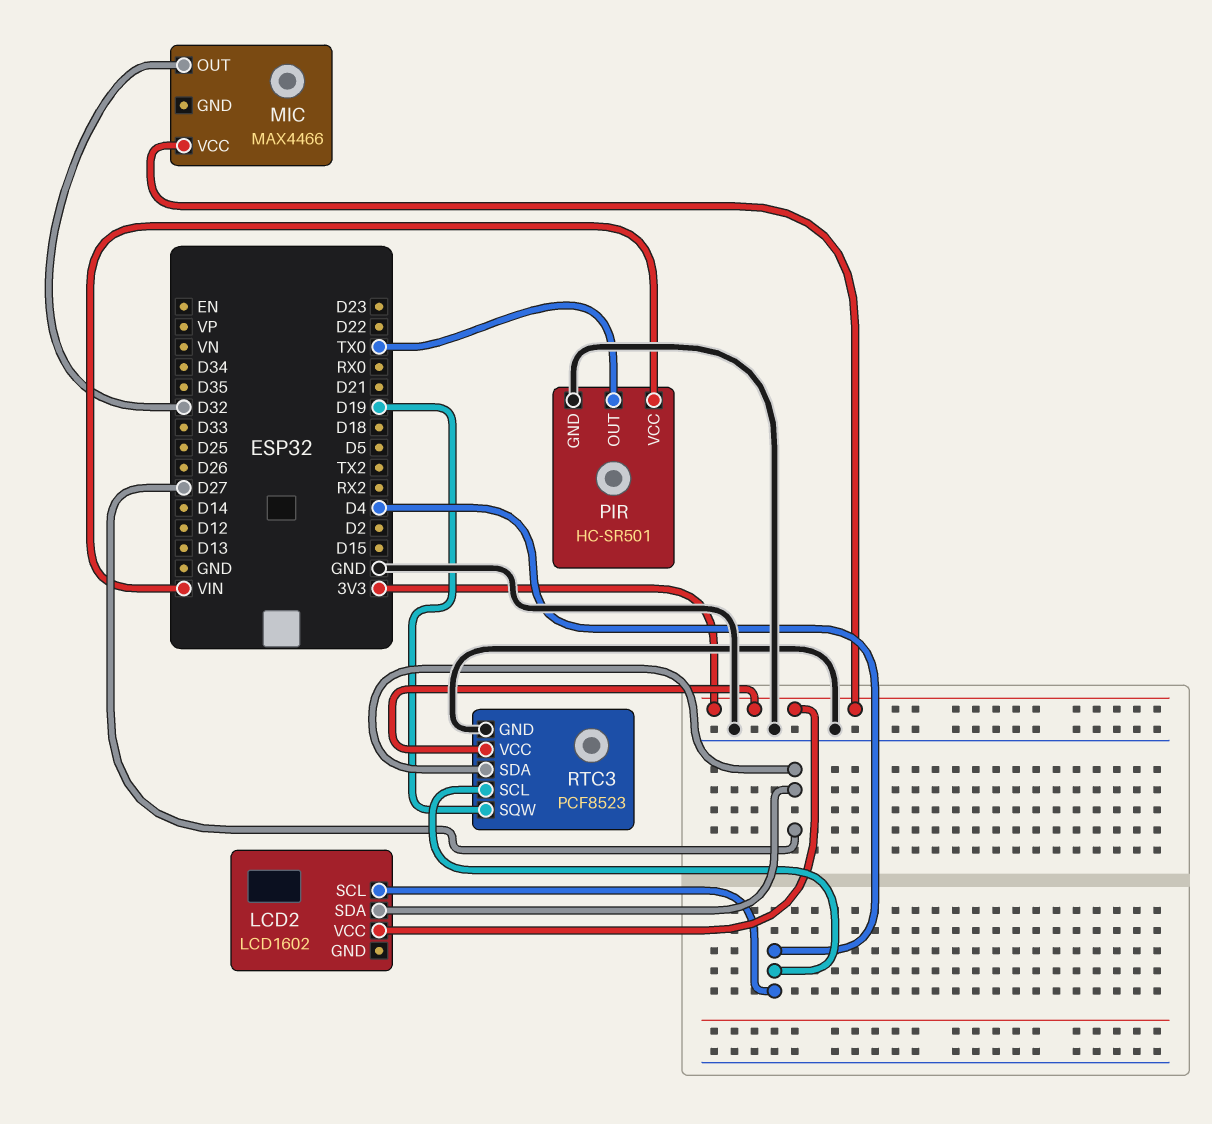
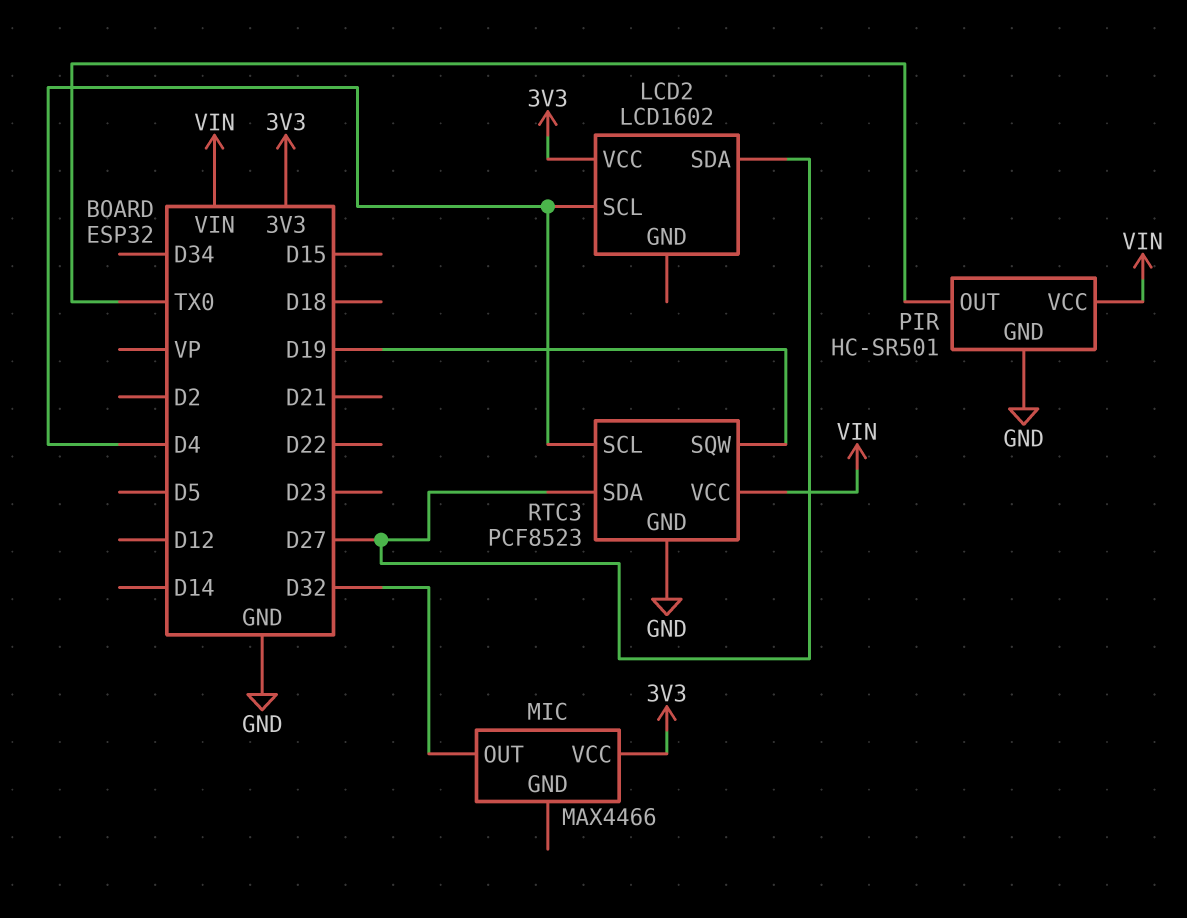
RTC3 pin VCC: 3V3 -> VIN

